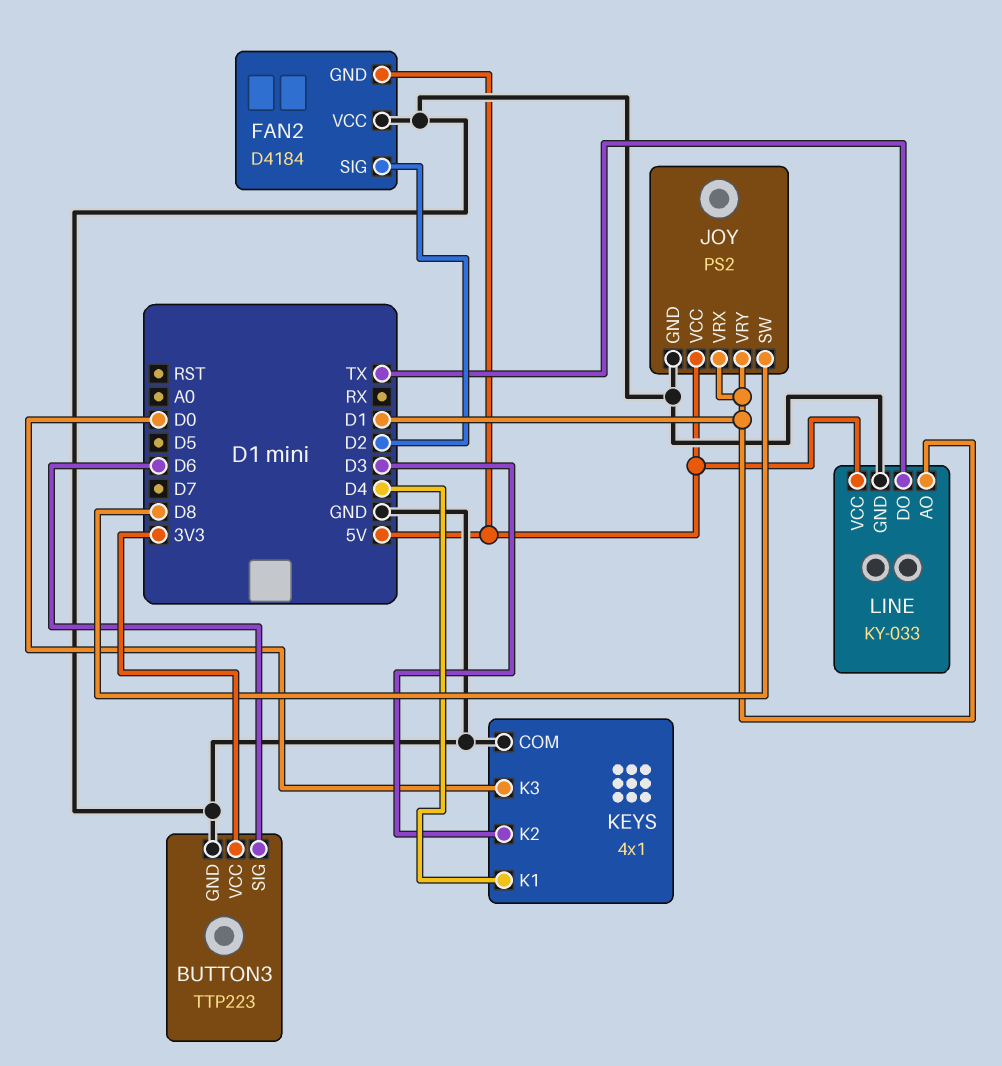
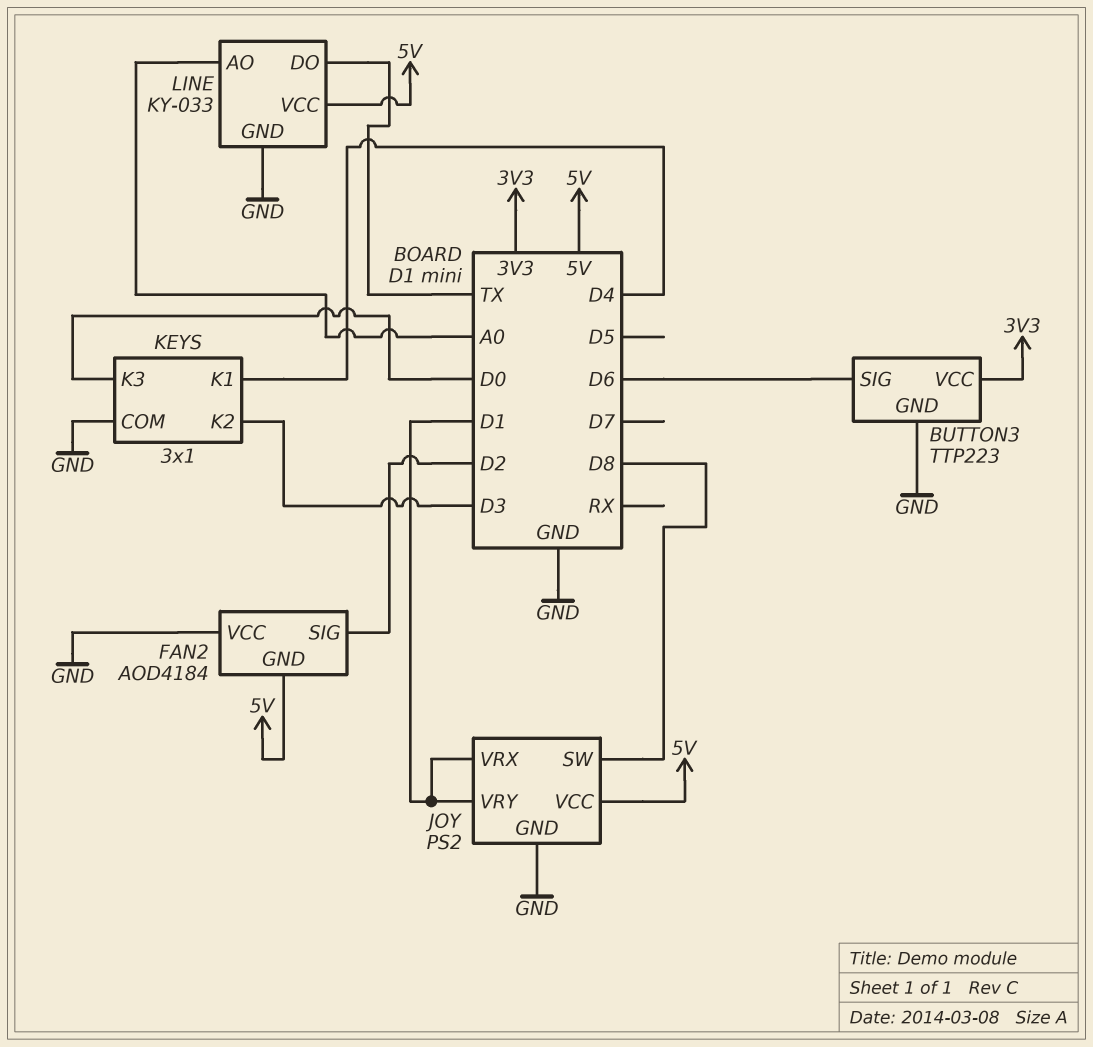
FAN2: D4184 -> AOD4184
KEYS: 4x1 -> 3x1
LINE pin AO: D1 -> A0

